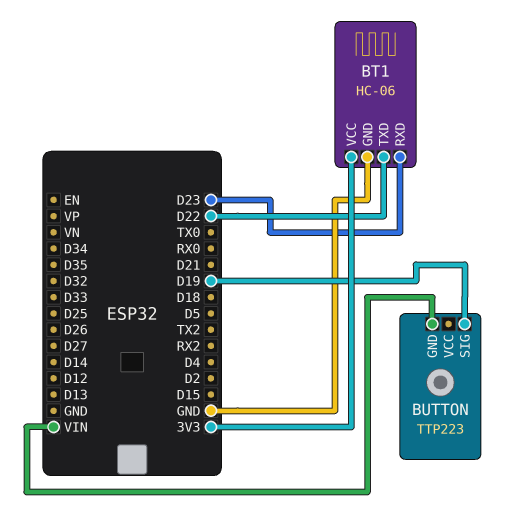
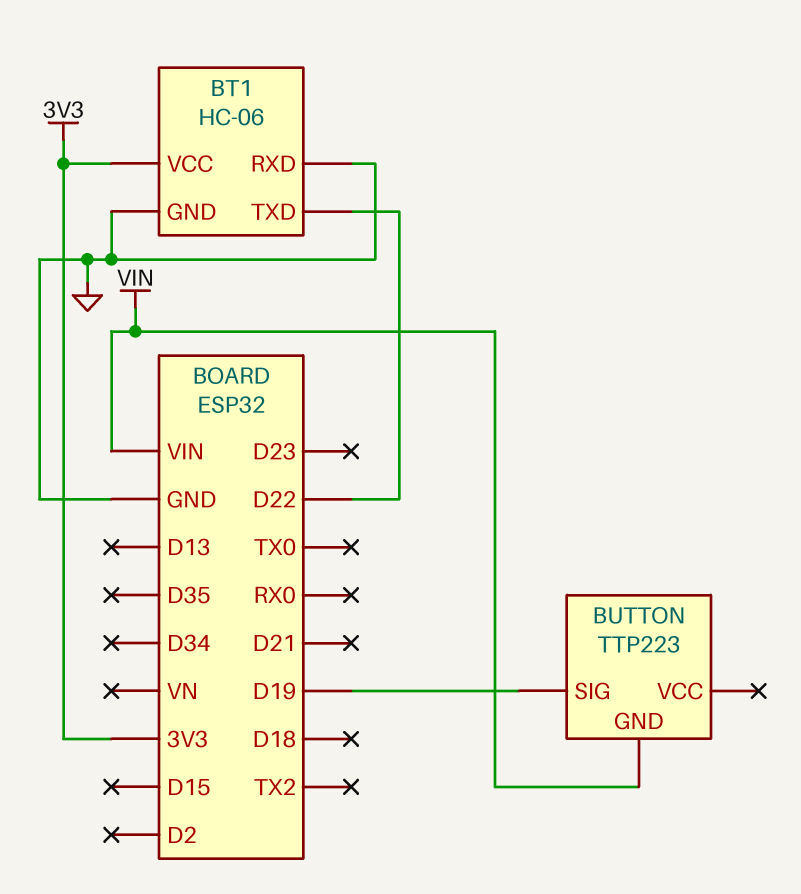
BT1 pin RXD: D23 -> GND

